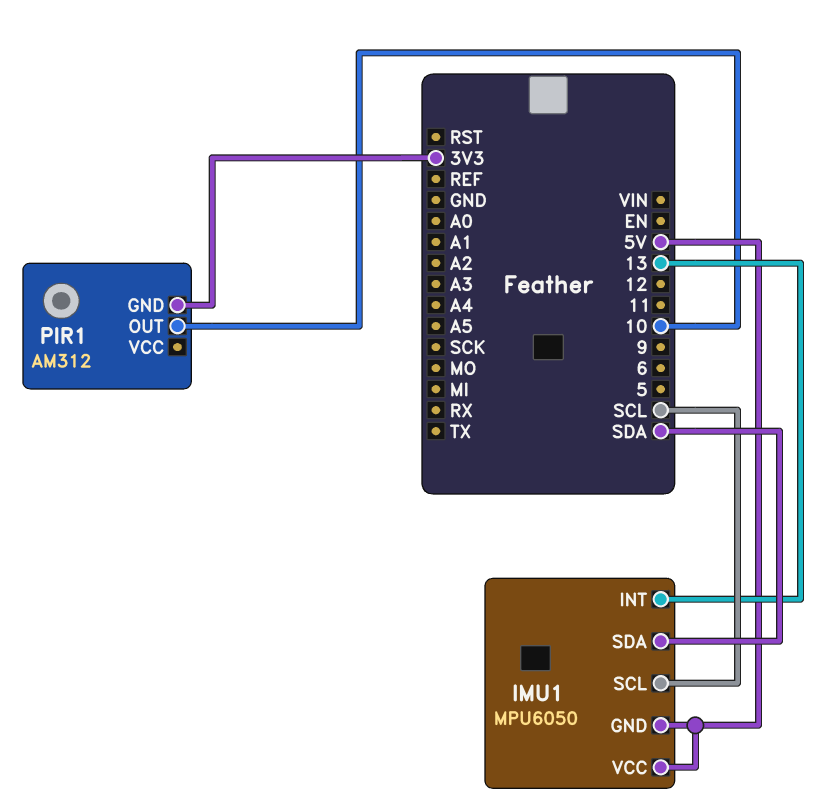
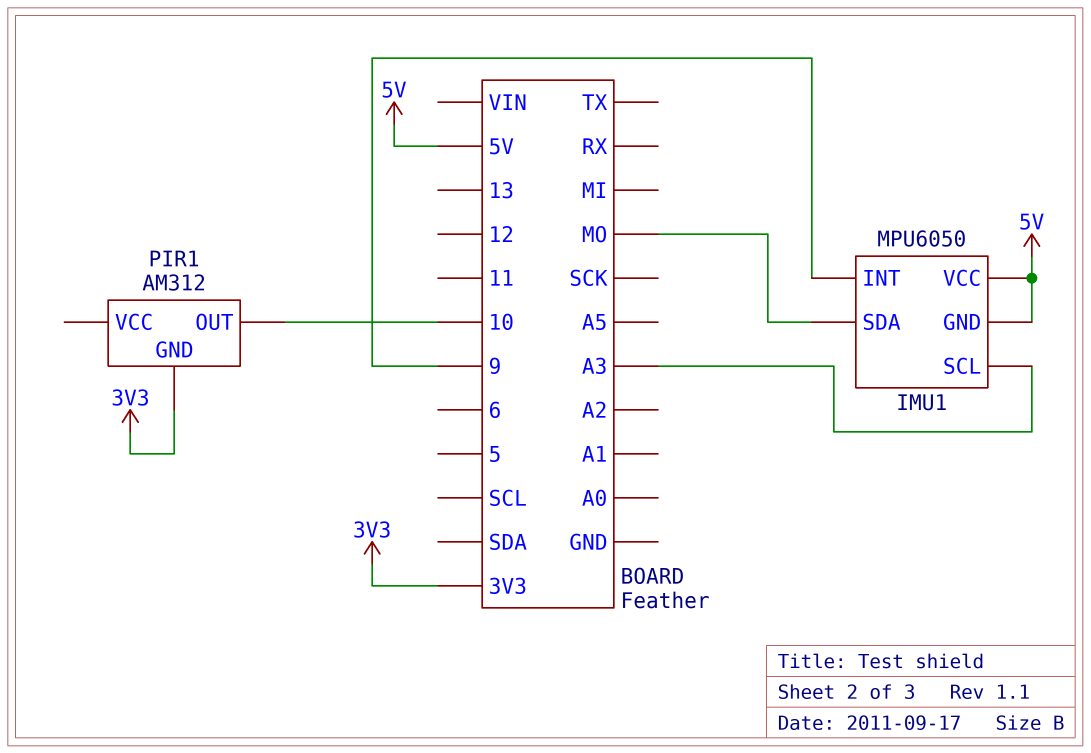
IMU1 pin INT: 13 -> 9
IMU1 pin SCL: SCL -> A3
IMU1 pin SDA: SDA -> MO

